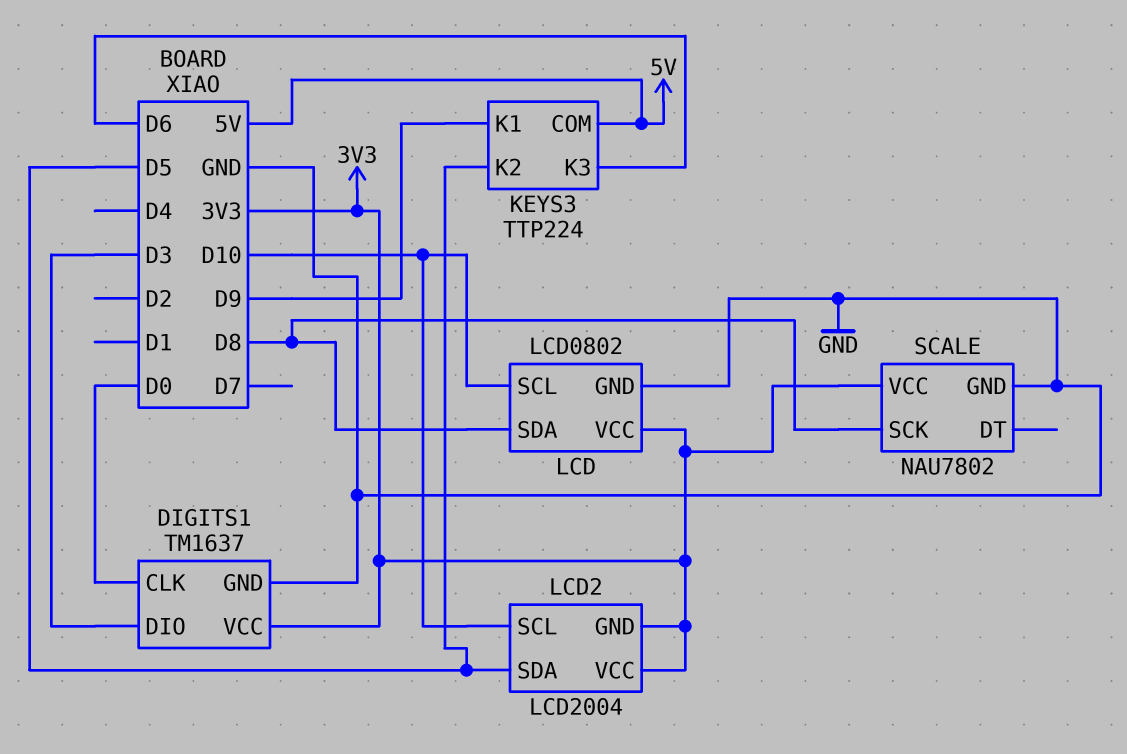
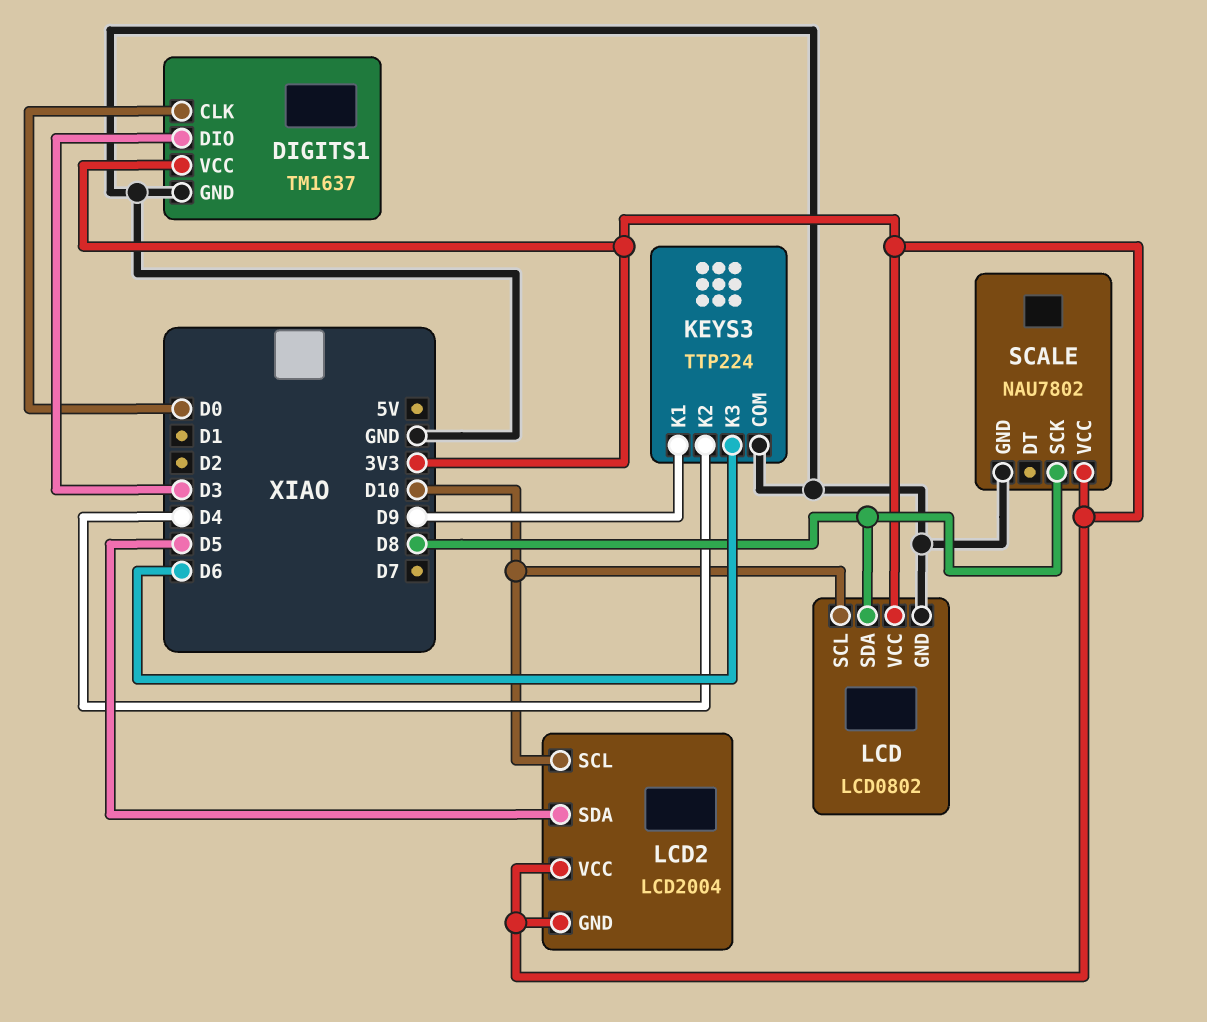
KEYS3 pin COM: 5V -> GND
KEYS3 pin K2: D5 -> D4

